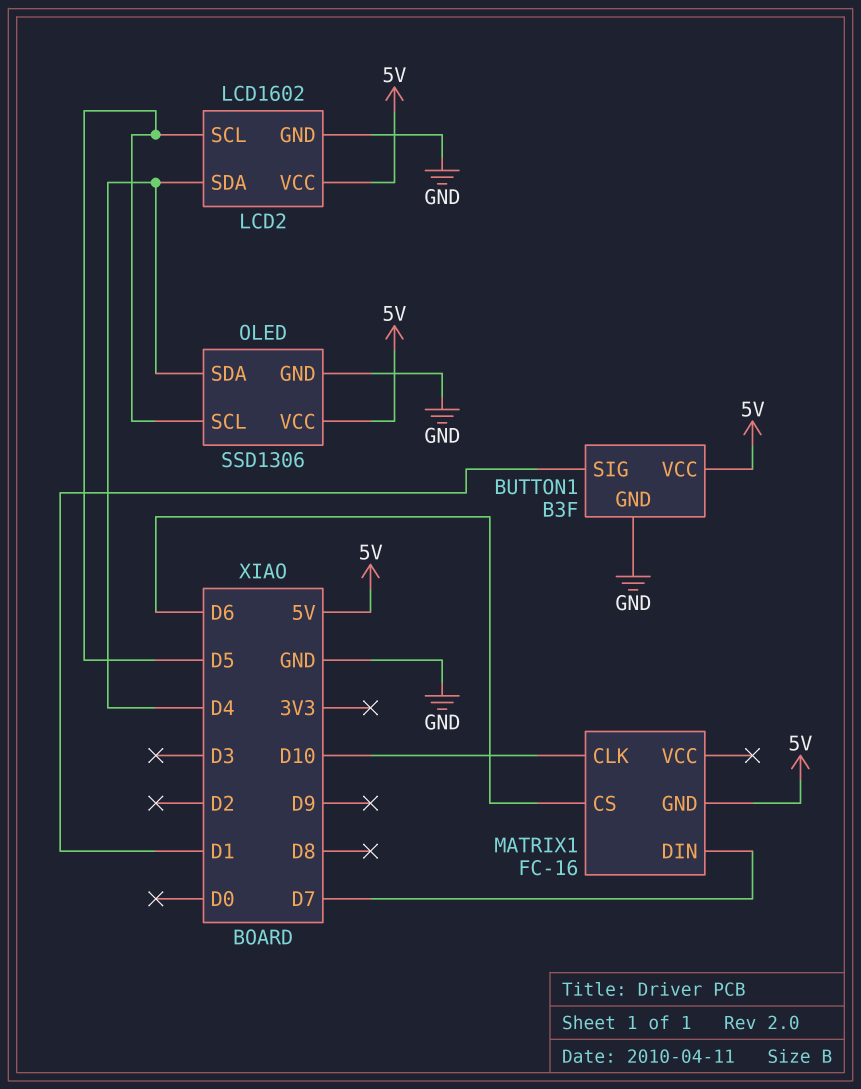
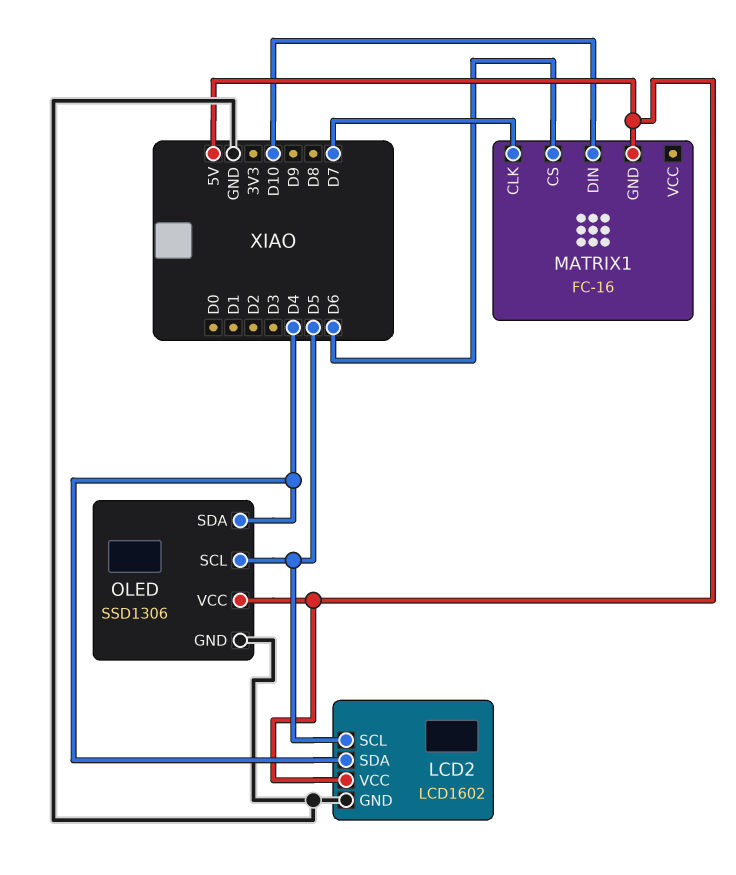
BUTTON1: B3F -> none
BUTTON1 pin GND: GND -> none
BUTTON1 pin SIG: D1 -> none
BUTTON1 pin VCC: 5V -> none
MATRIX1 pin CLK: D10 -> D7
MATRIX1 pin DIN: D7 -> D10

